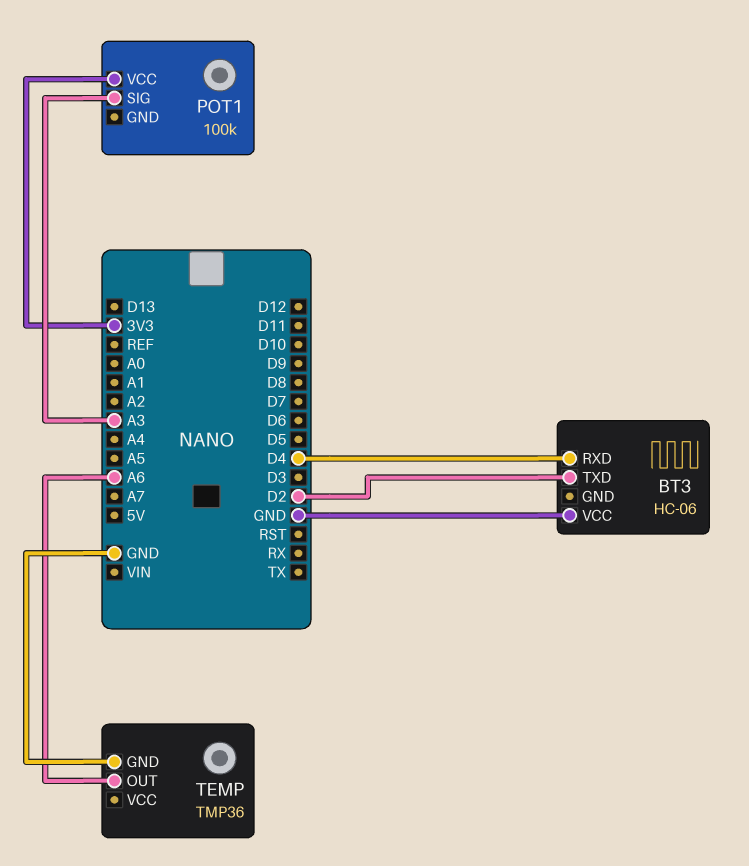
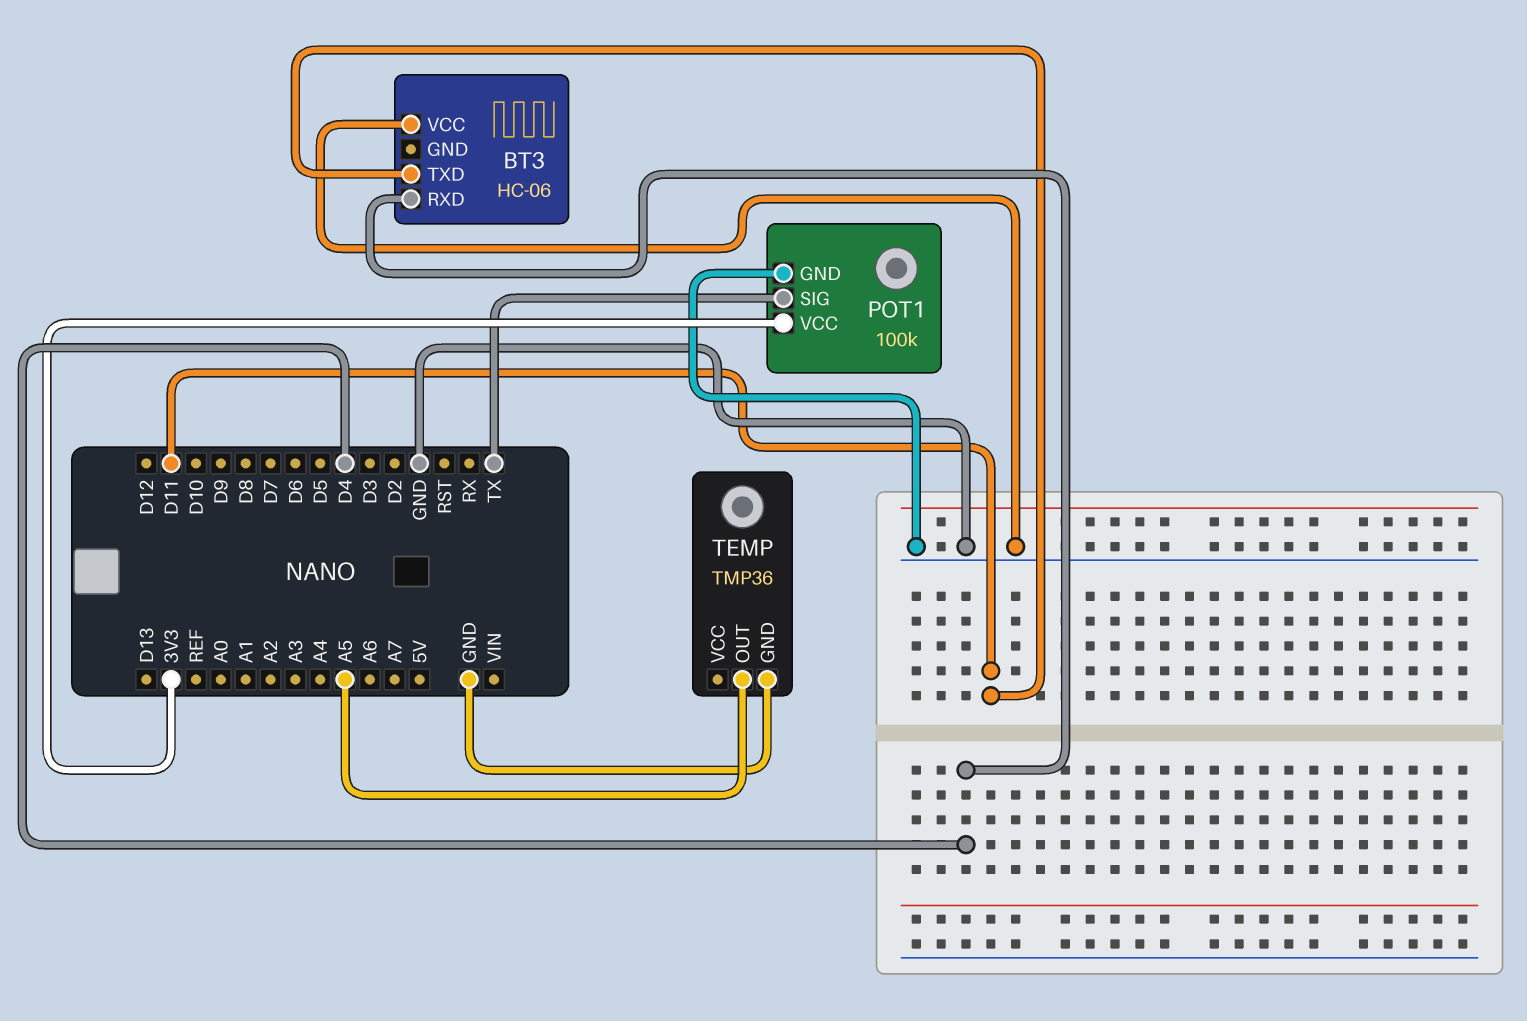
BT3 pin TXD: D2 -> D11
POT1 pin GND: none -> GND
POT1 pin SIG: A3 -> TX
TEMP pin OUT: A6 -> A5

